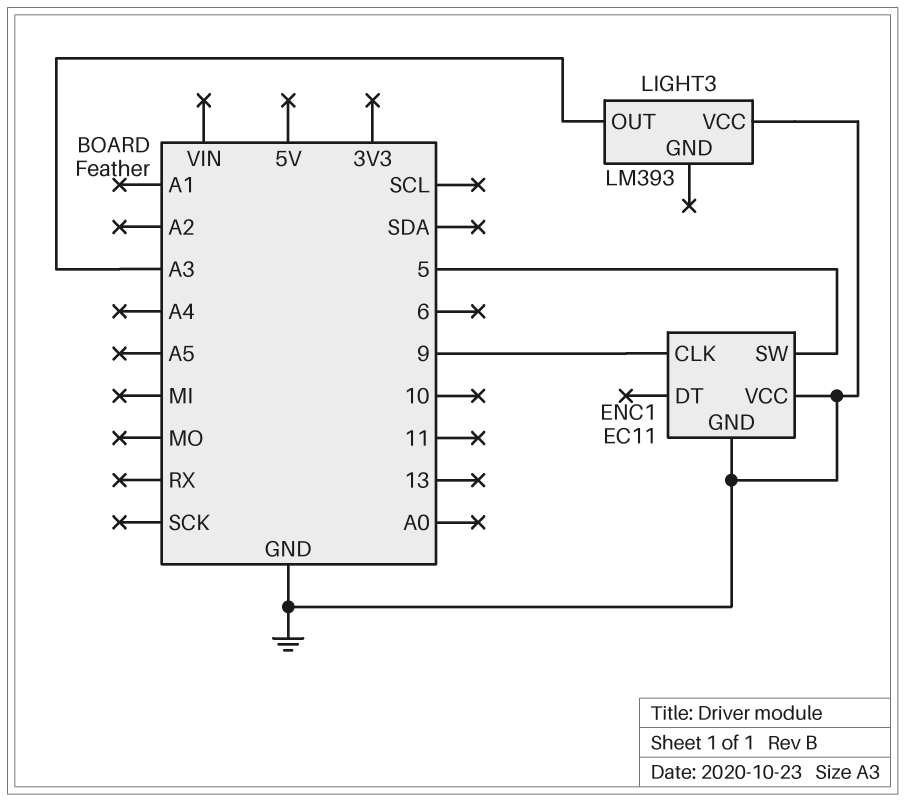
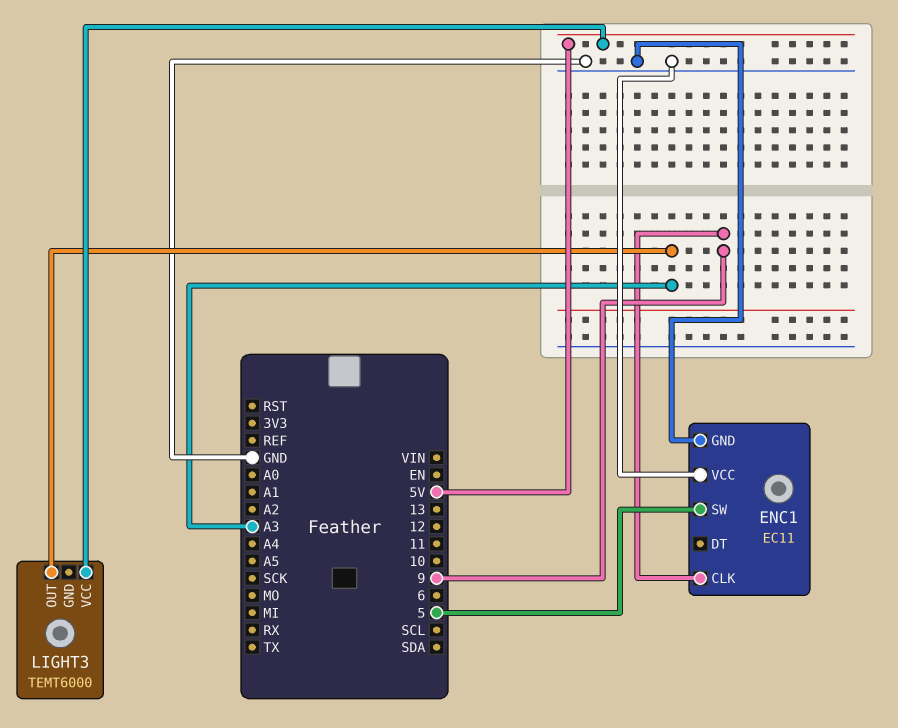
LIGHT3: LM393 -> TEMT6000
LIGHT3 pin VCC: GND -> 5V

